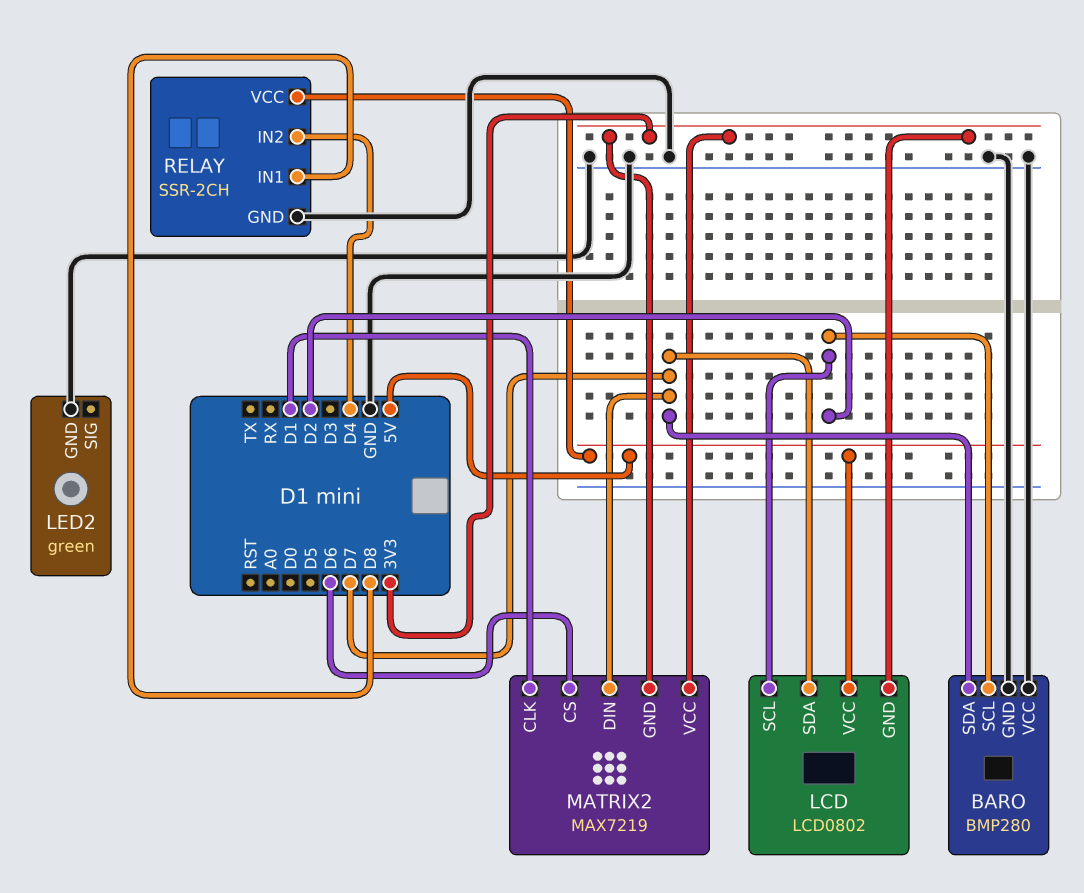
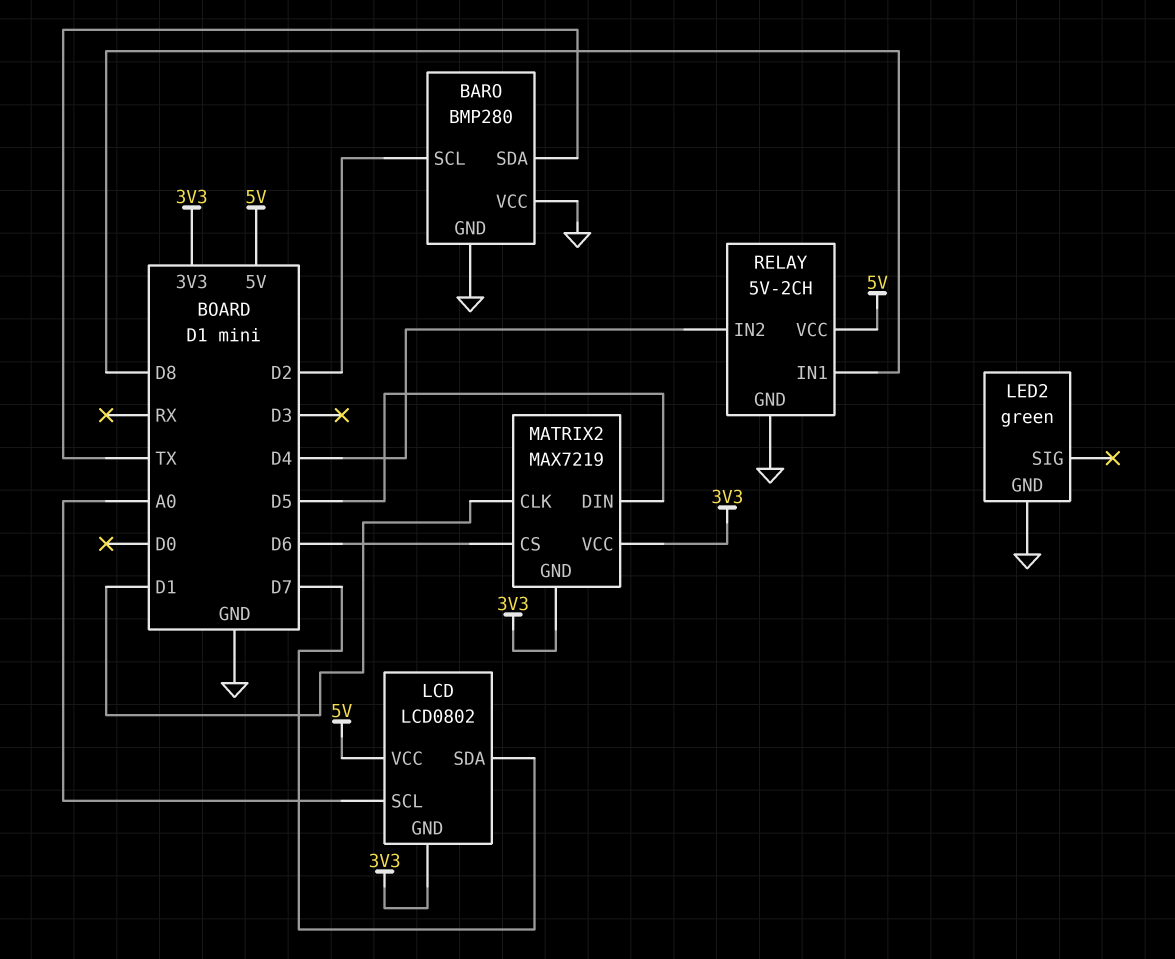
BARO pin SDA: D7 -> TX
LCD pin SCL: D2 -> A0
MATRIX2 pin DIN: D7 -> D5
RELAY: SSR-2CH -> 5V-2CH

